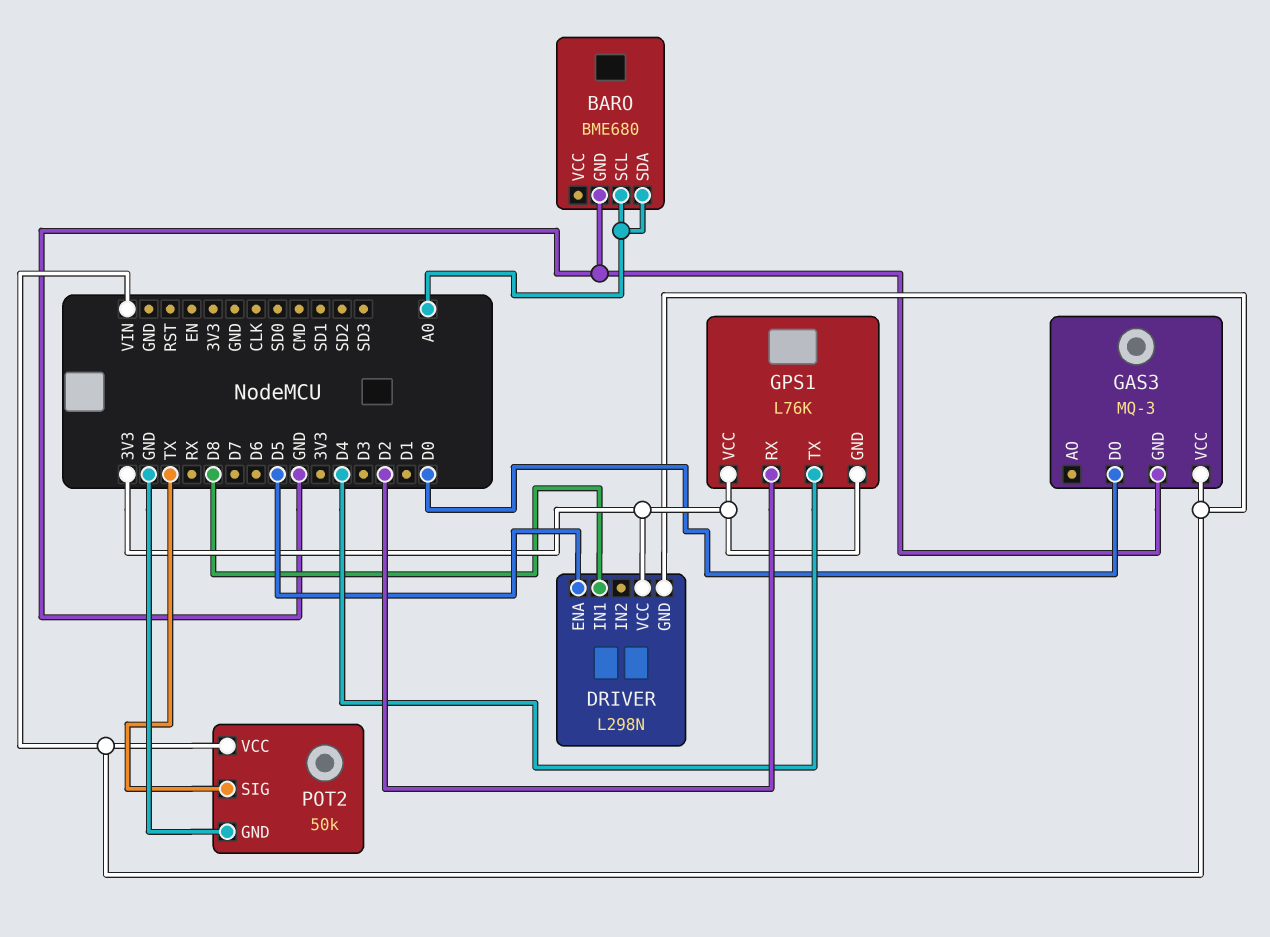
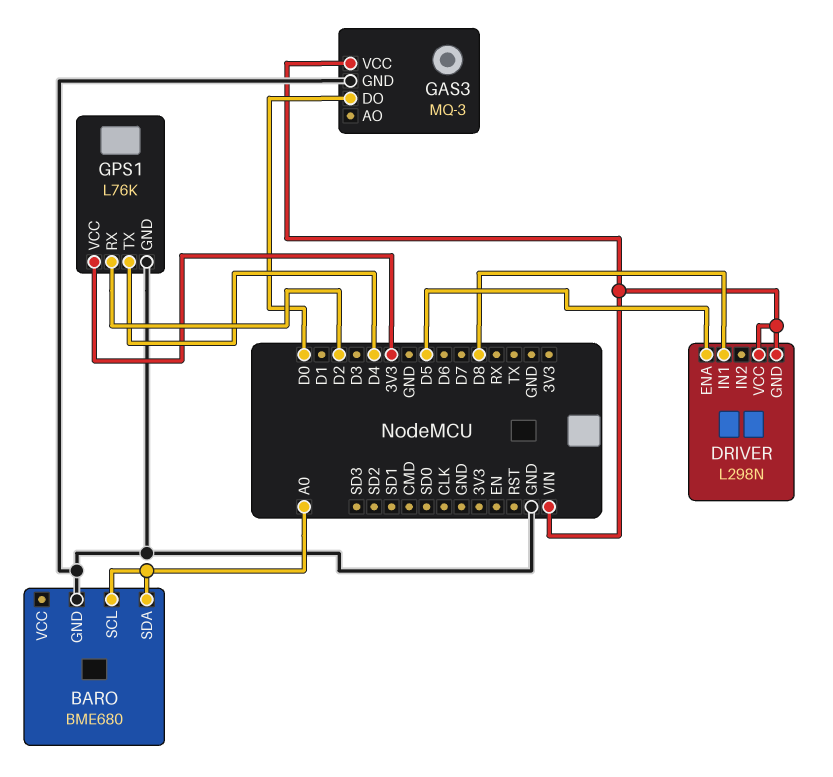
DRIVER pin VCC: 3V3 -> VIN
GPS1 pin GND: 3V3 -> GND
POT2: 50k -> none
POT2 pin GND: GND -> none
POT2 pin SIG: TX -> none
POT2 pin VCC: VIN -> none

